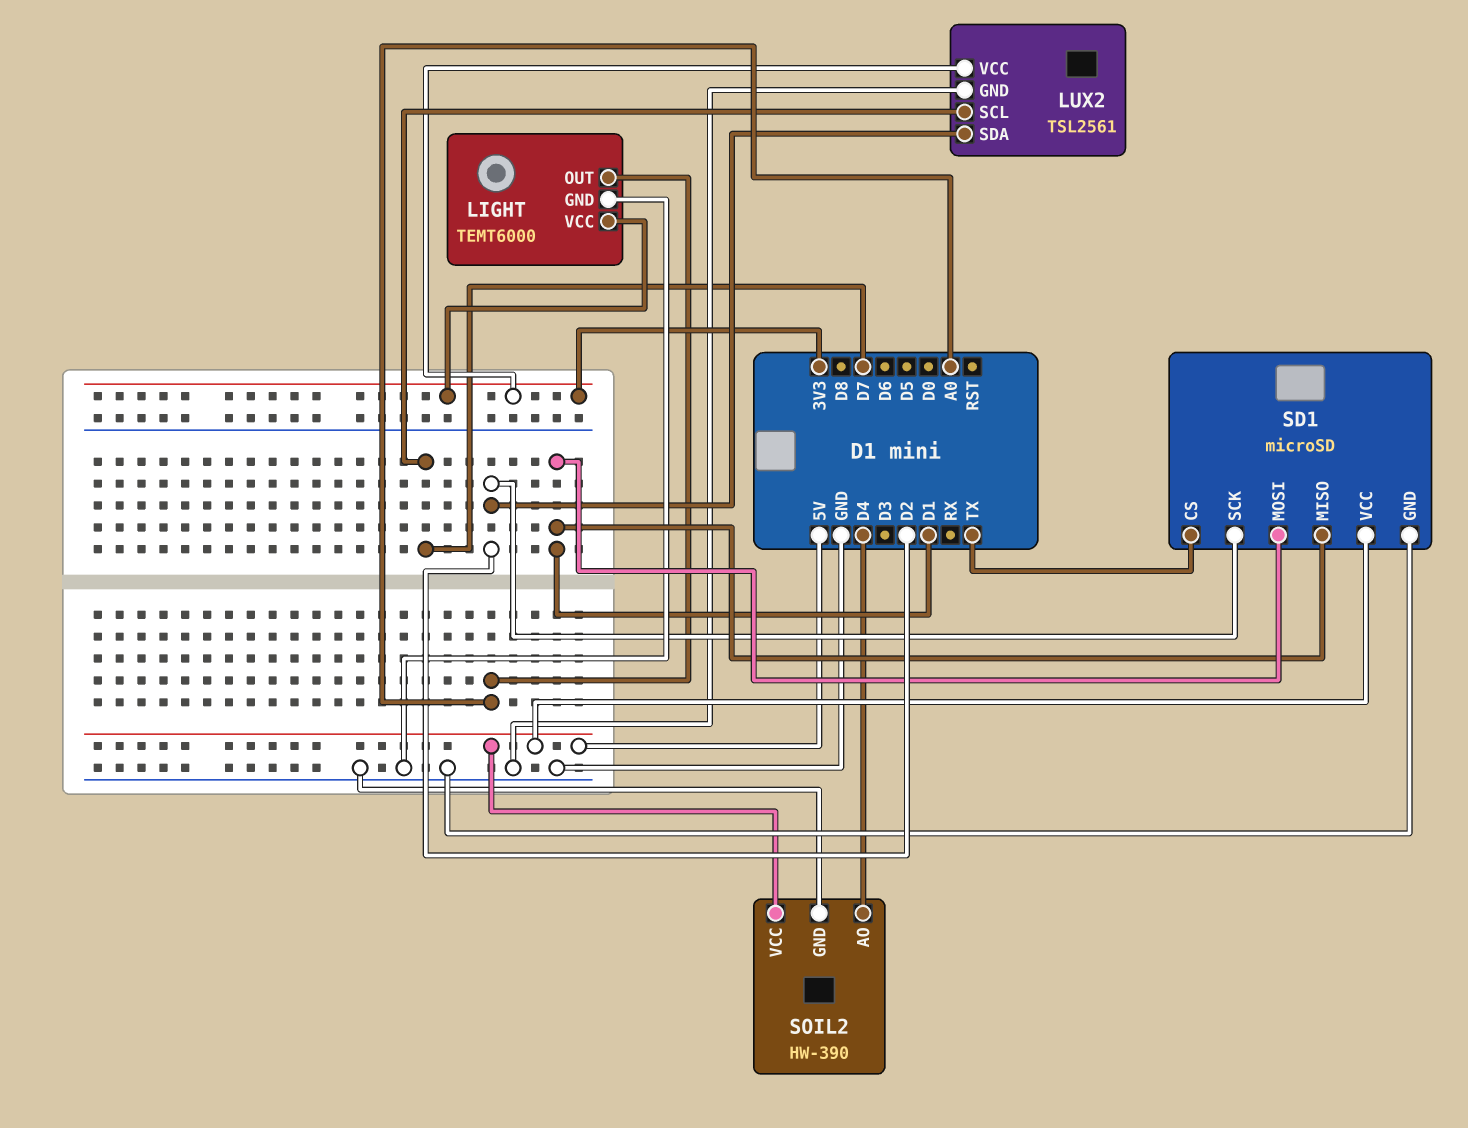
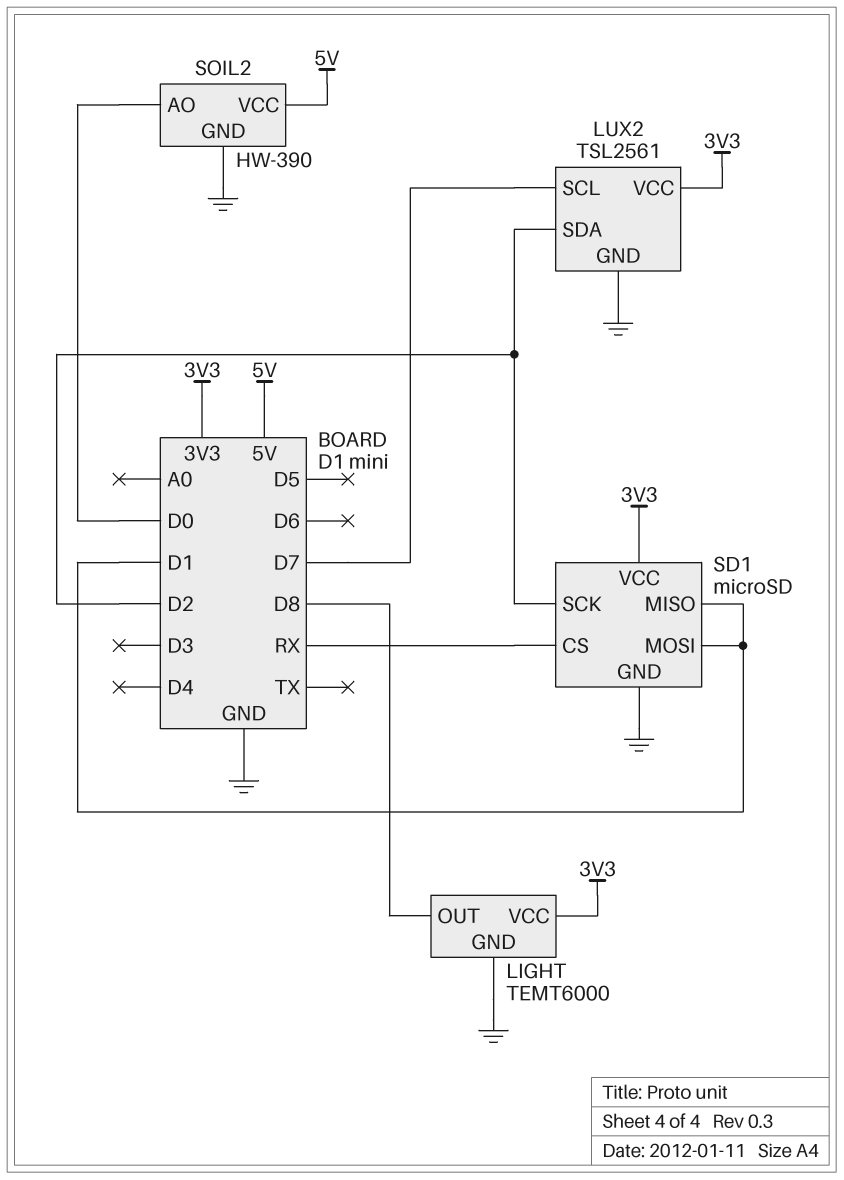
LIGHT pin OUT: A0 -> D8
SD1 pin CS: TX -> RX
SD1 pin VCC: 5V -> 3V3
SOIL2 pin AO: D4 -> D0

